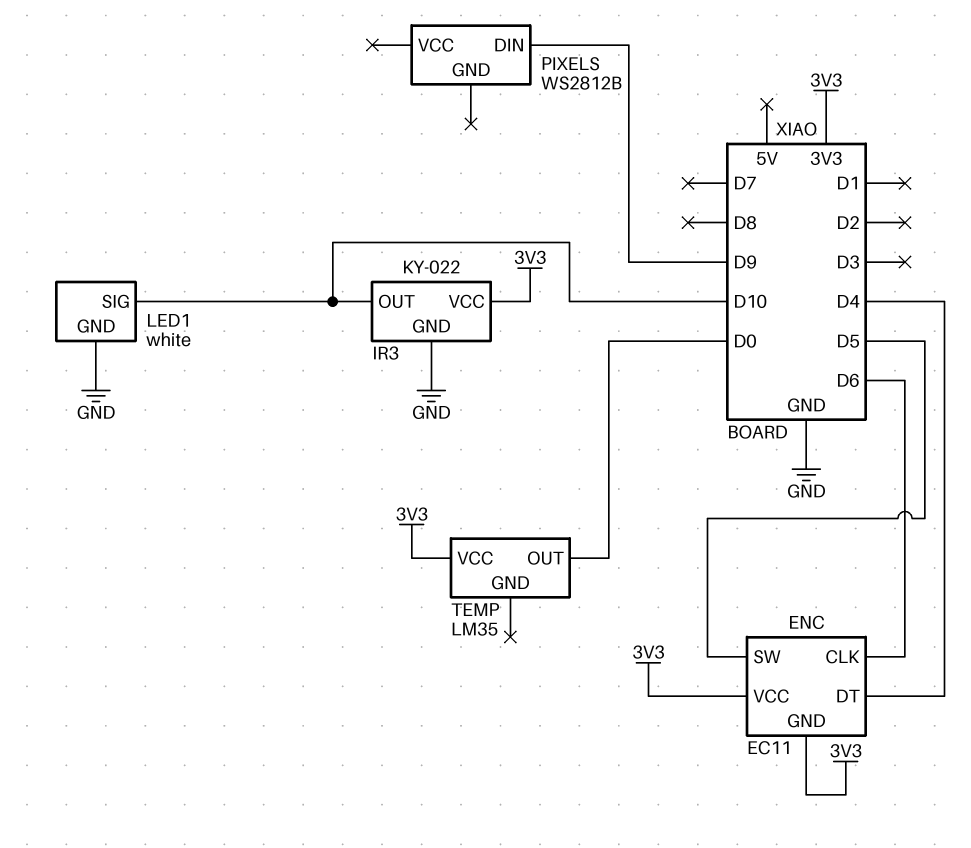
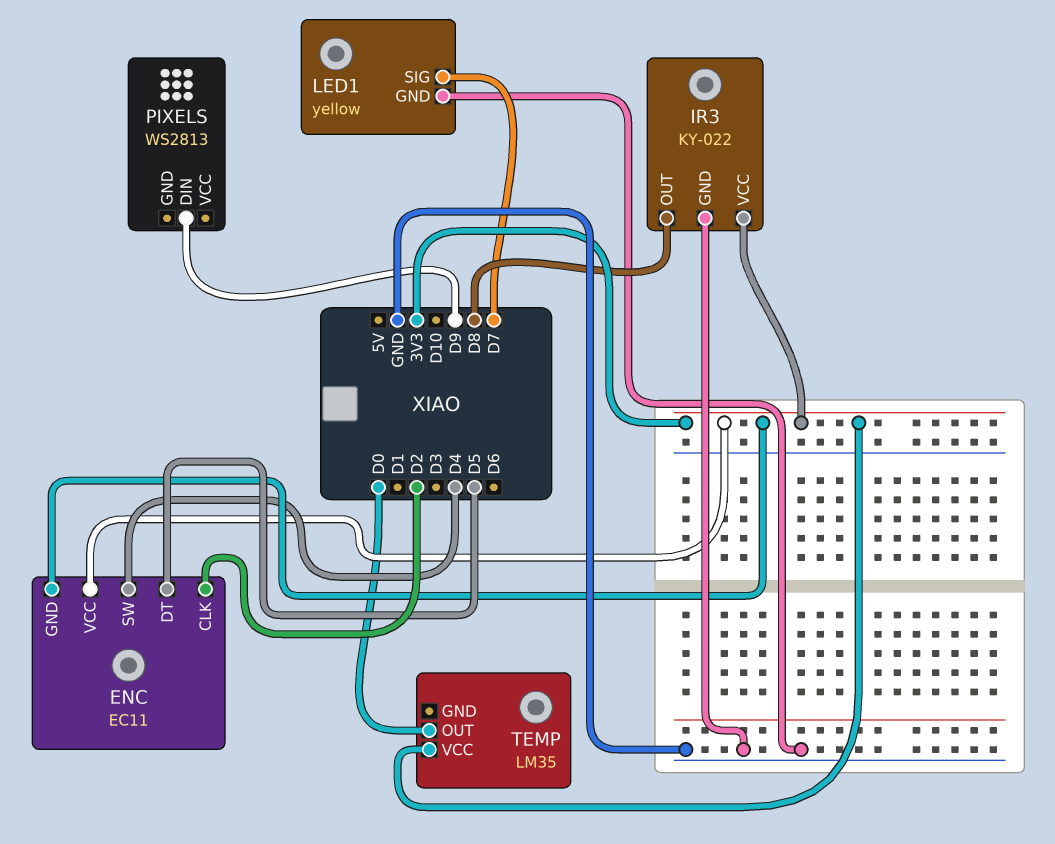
ENC pin CLK: D6 -> D2
ENC pin DT: D4 -> D5
ENC pin SW: D5 -> D4
IR3 pin OUT: D10 -> D8
LED1: white -> yellow
LED1 pin SIG: D10 -> D7
PIXELS: WS2812B -> WS2813

